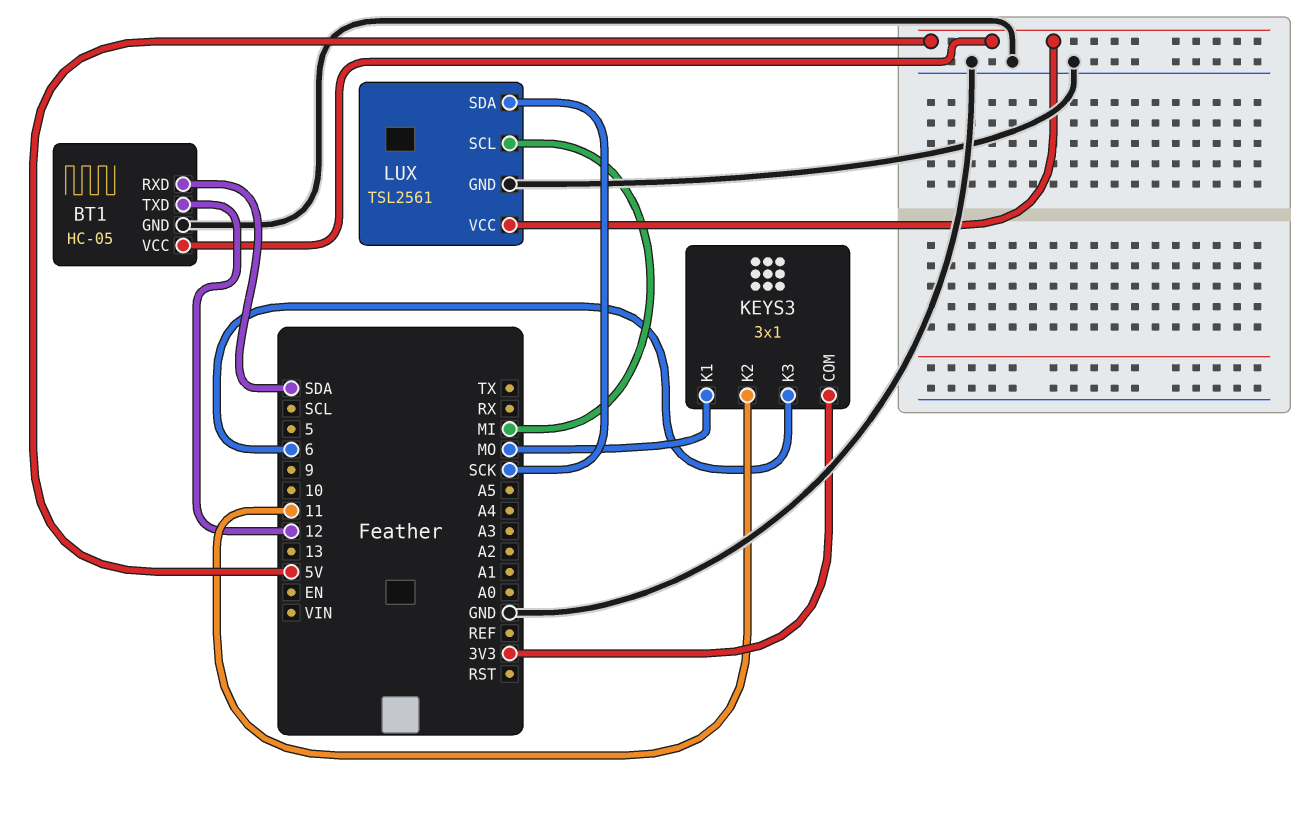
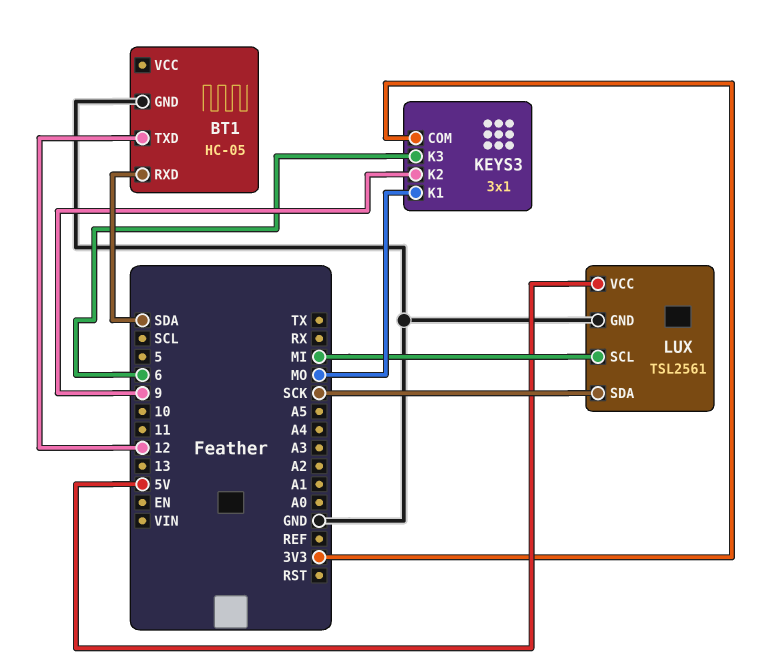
BT1 pin VCC: 5V -> none
KEYS3 pin K2: 11 -> 9

